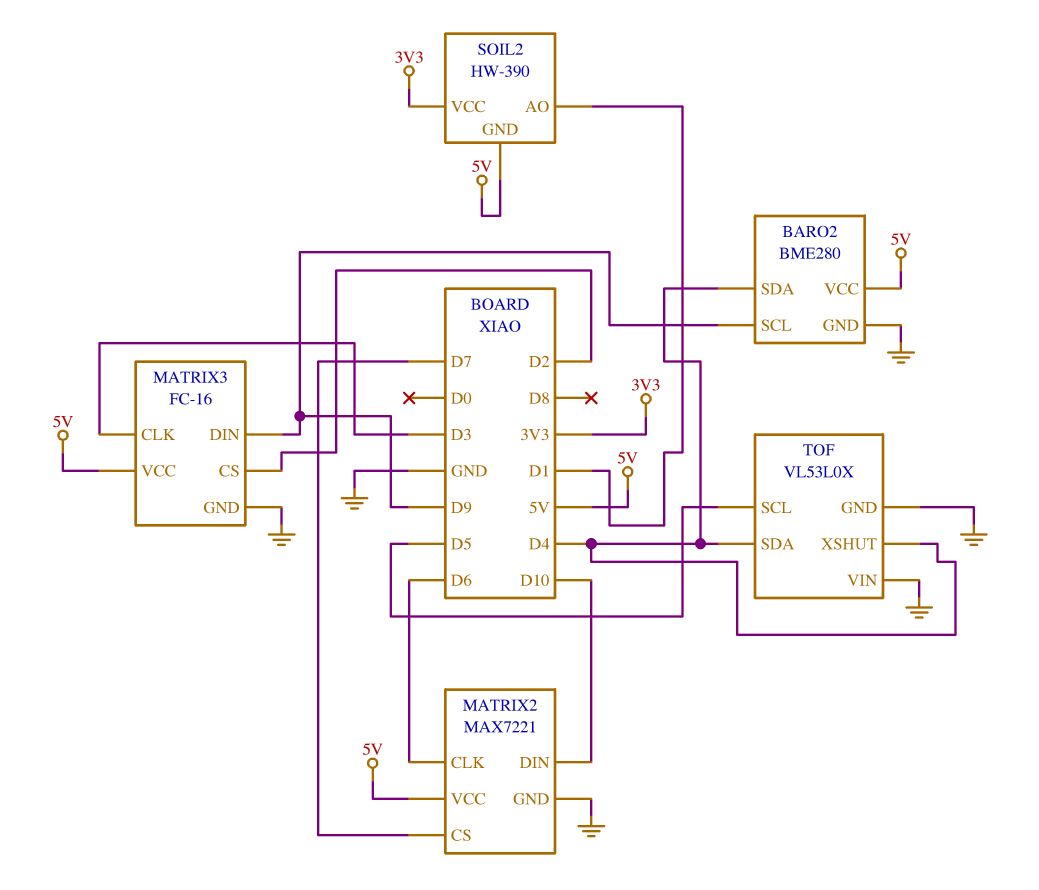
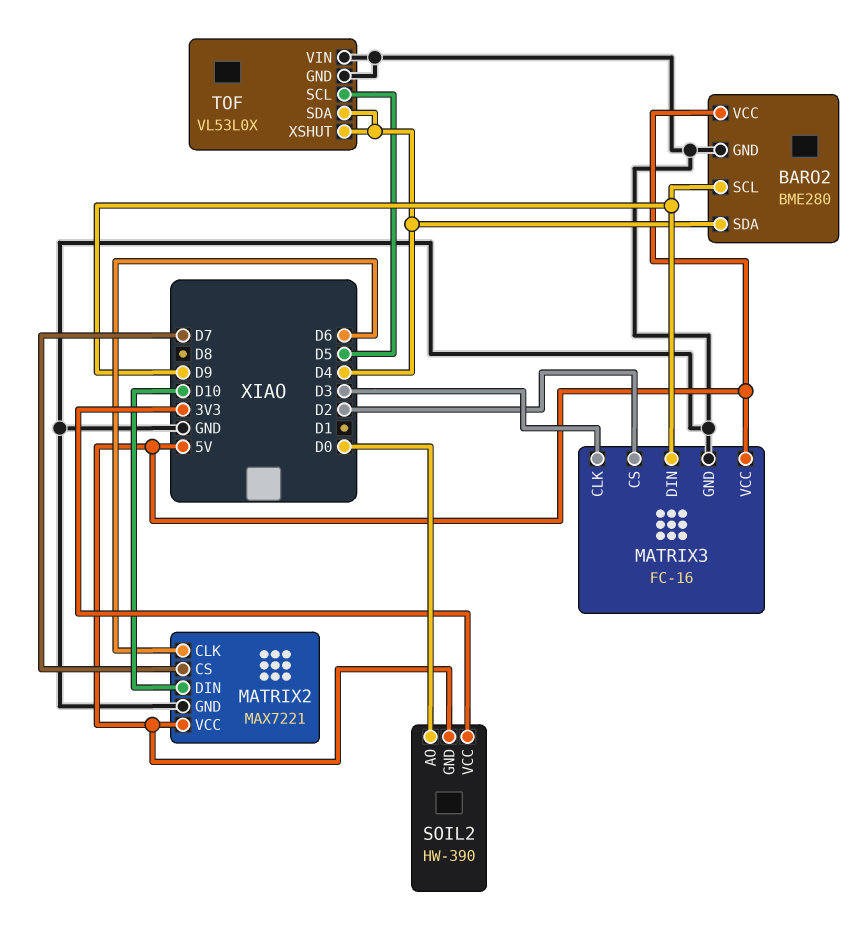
SOIL2 pin AO: D1 -> D0

